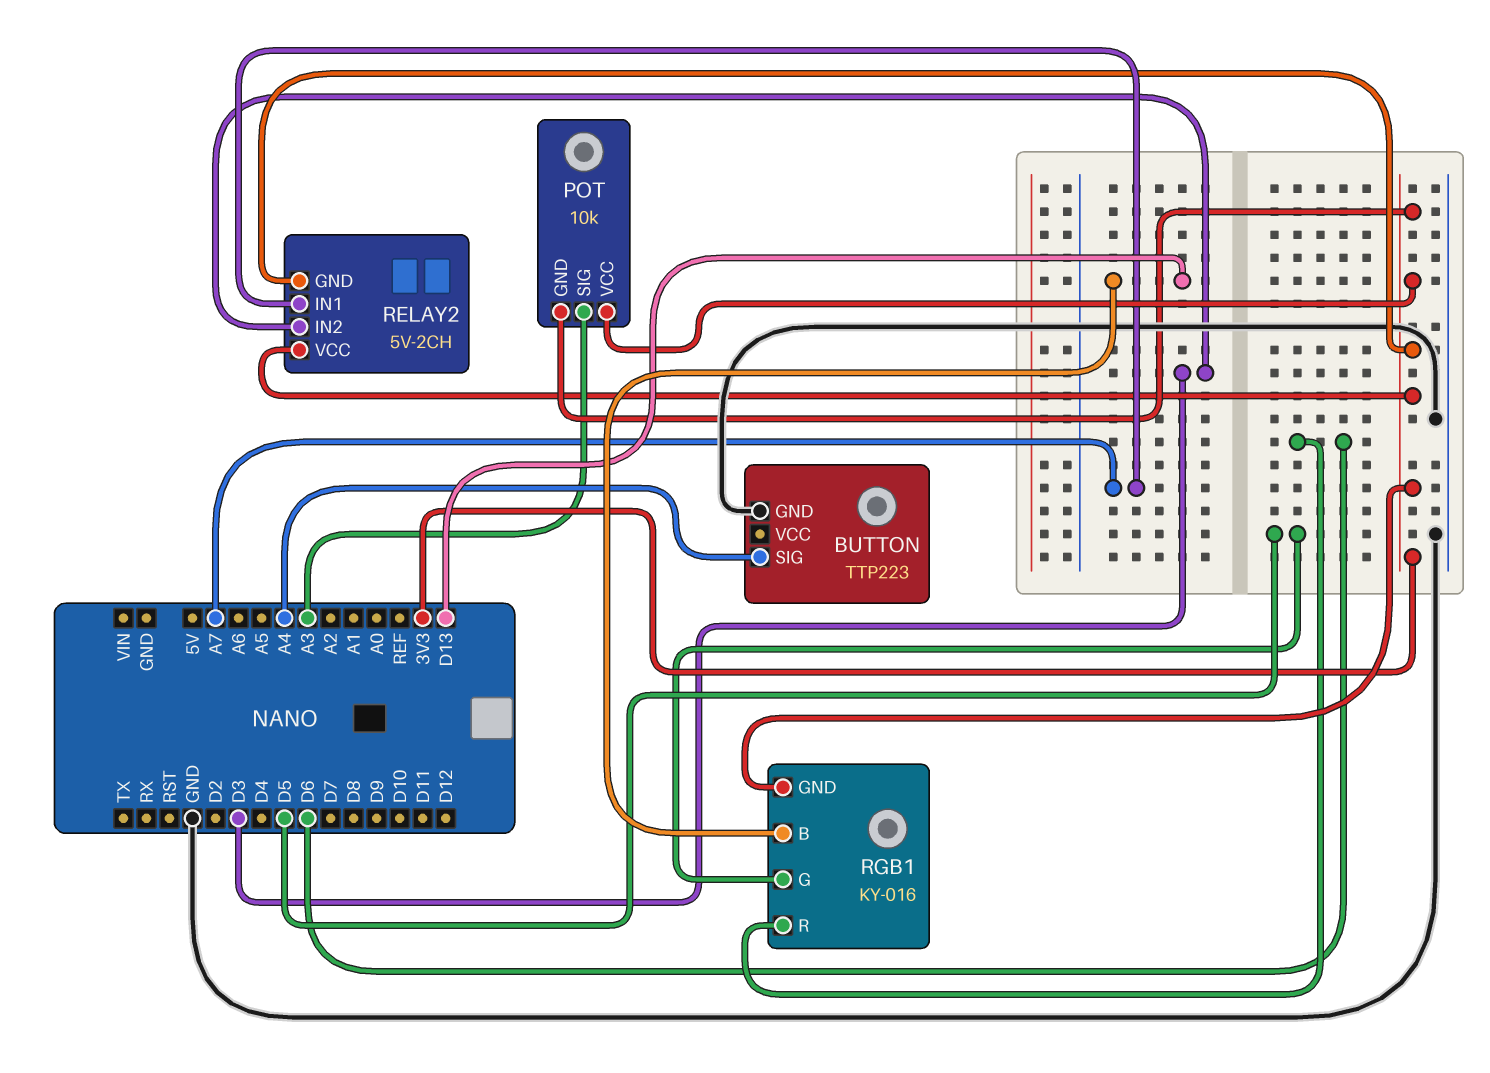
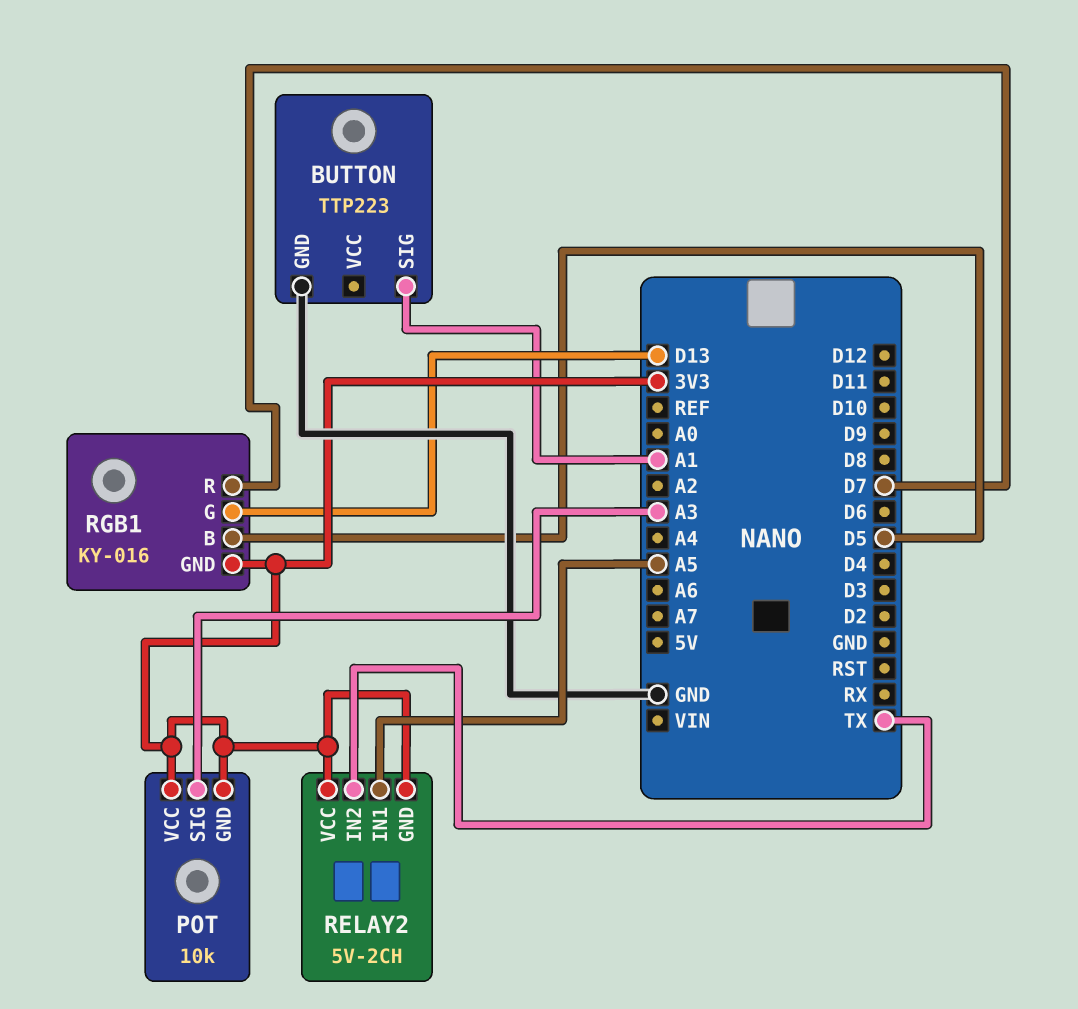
BUTTON pin SIG: A4 -> A1
RELAY2 pin IN1: A7 -> A5
RELAY2 pin IN2: D3 -> TX
RGB1 pin B: D13 -> D5
RGB1 pin G: D5 -> D13
RGB1 pin R: D6 -> D7

